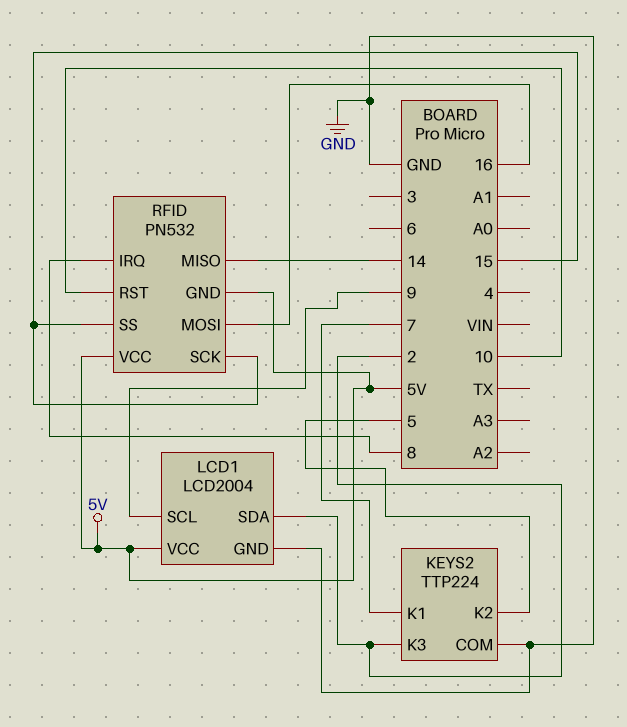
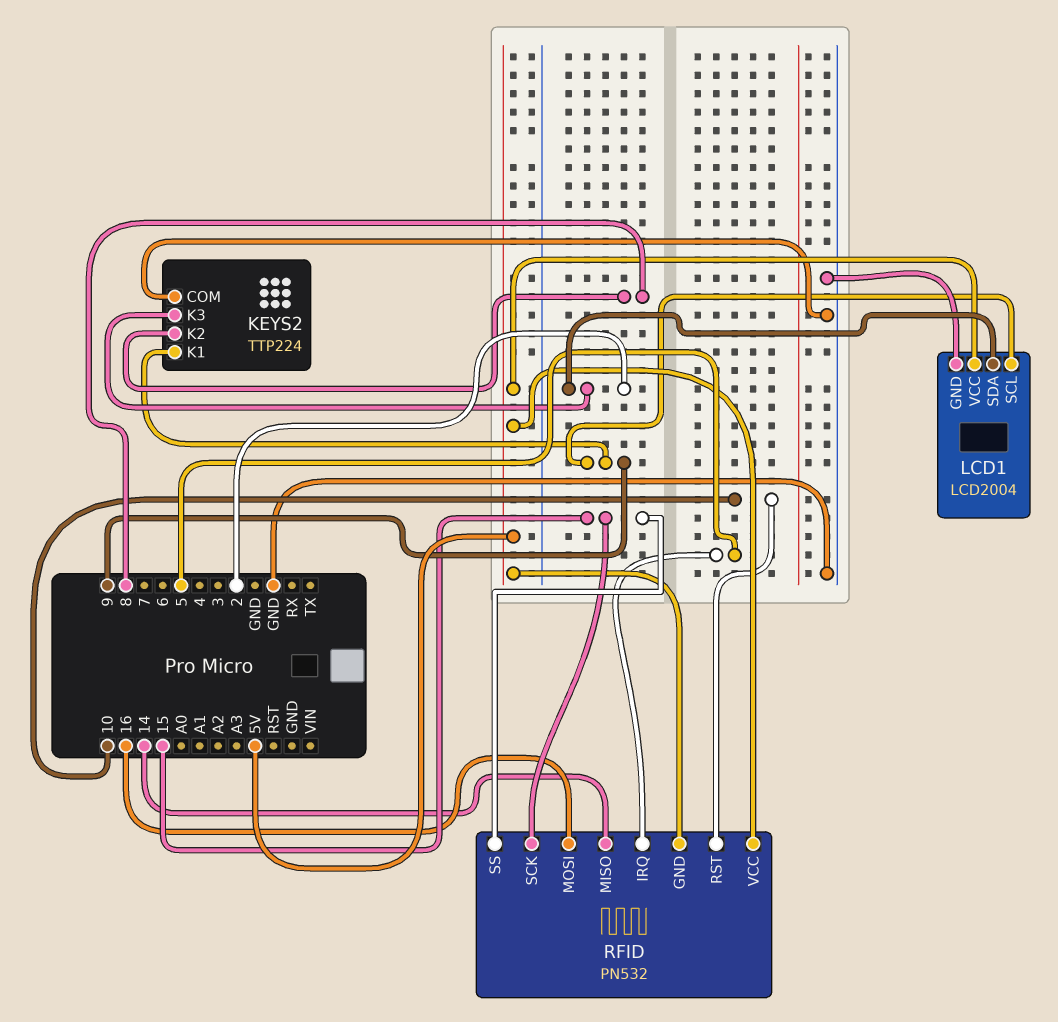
KEYS2 pin K1: 7 -> 9
KEYS2 pin K2: 5 -> 8
RFID pin IRQ: 8 -> 5

